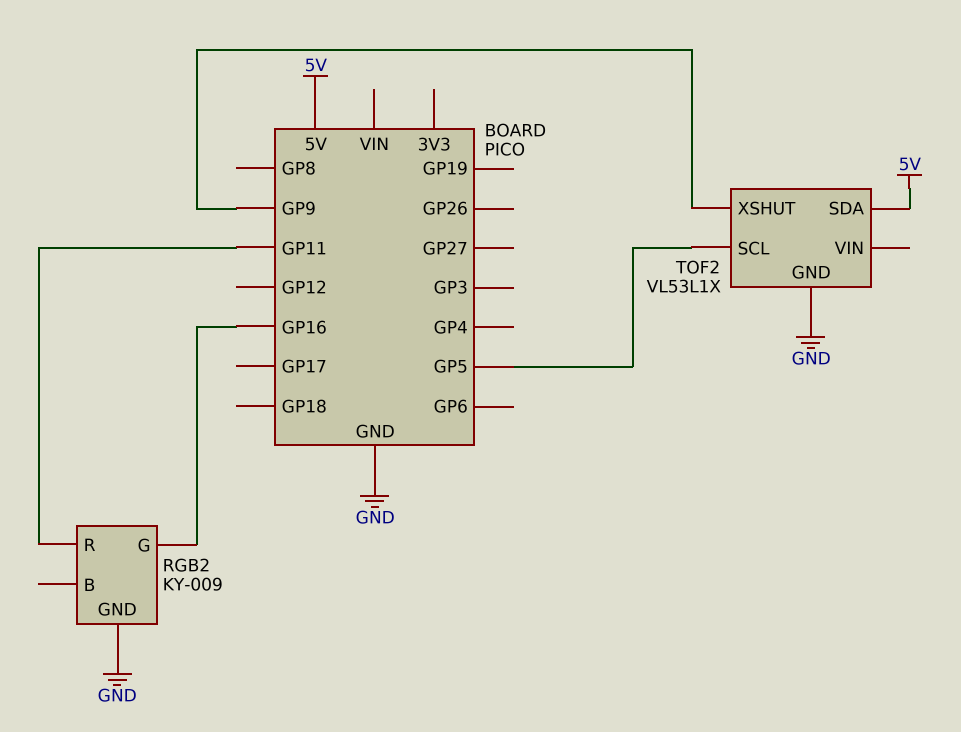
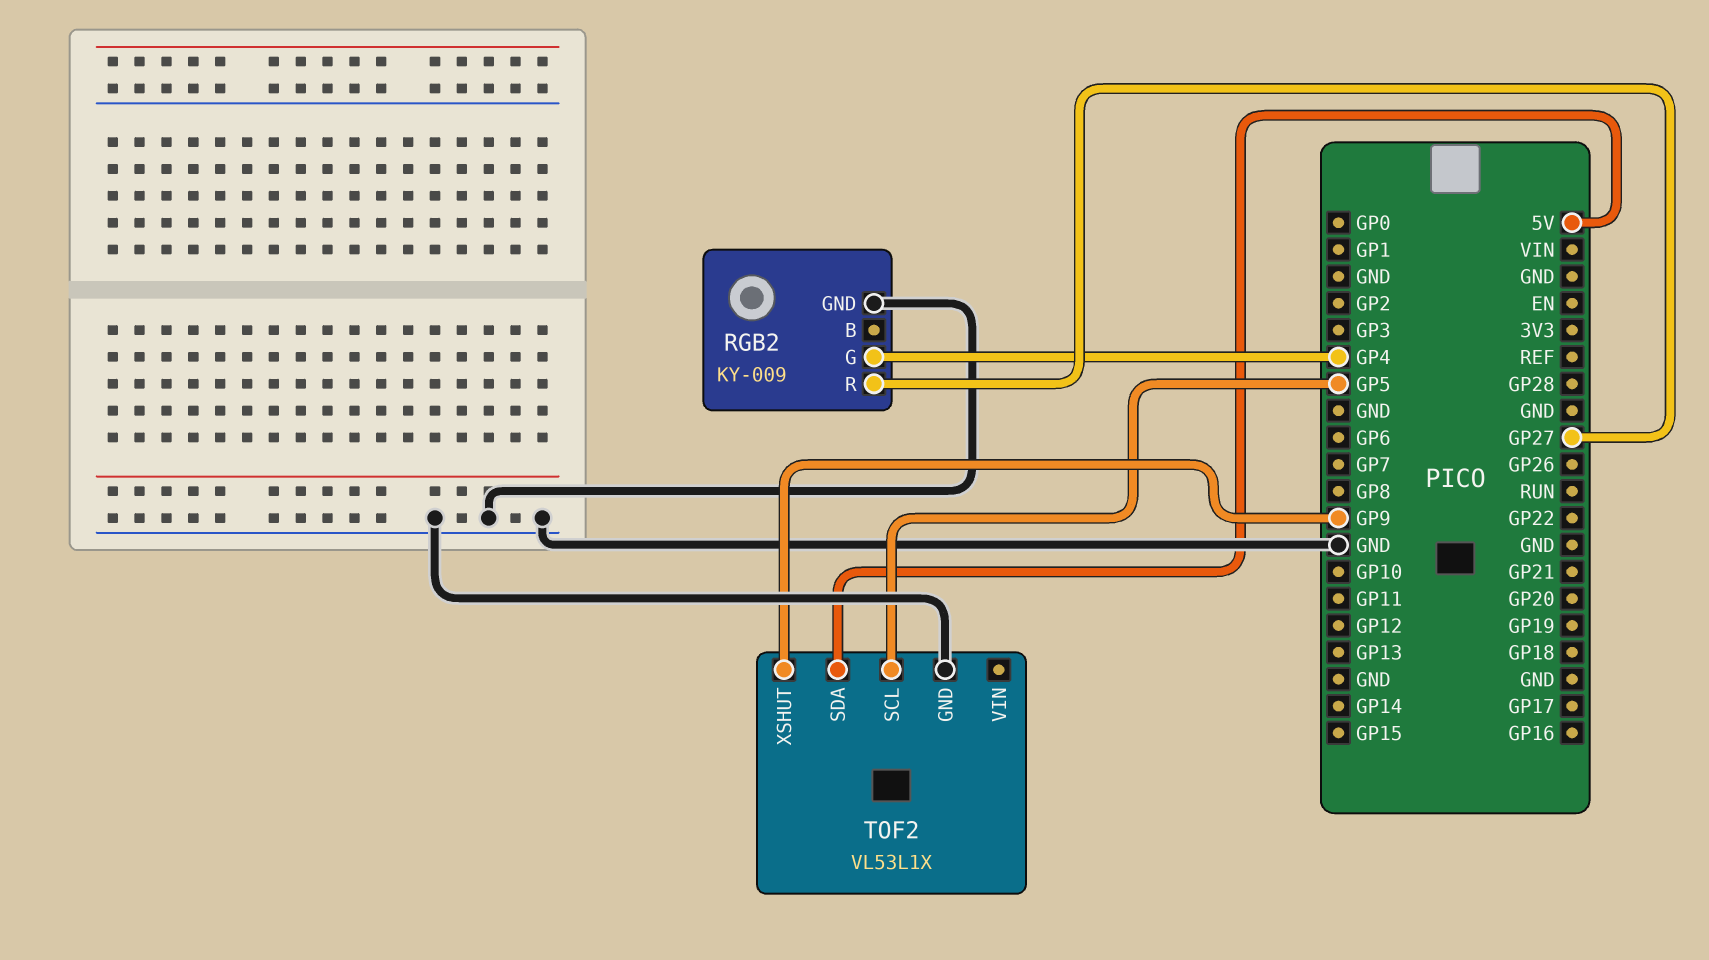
RGB2 pin G: GP16 -> GP4
RGB2 pin R: GP11 -> GP27

